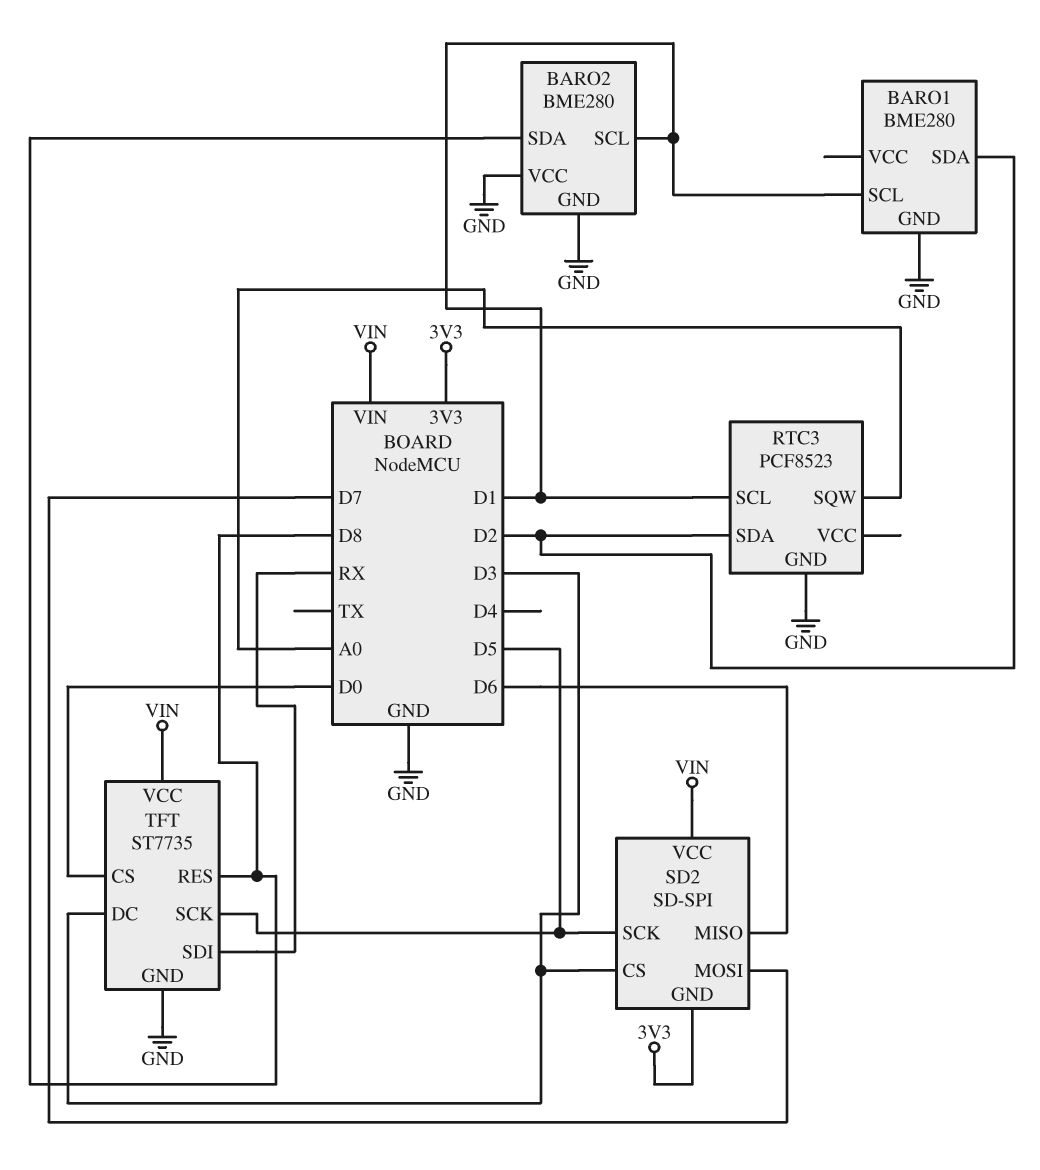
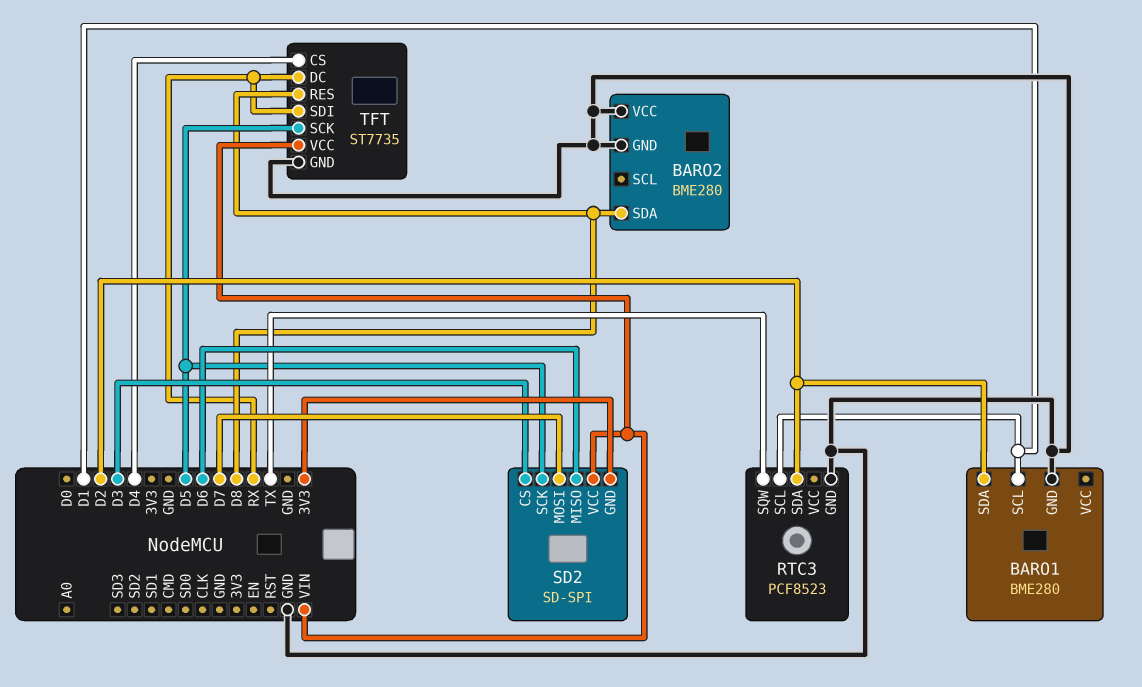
BARO2 pin SCL: D1 -> none
RTC3 pin SQW: A0 -> TX
TFT pin CS: D0 -> D4
TFT pin DC: D3 -> RX

